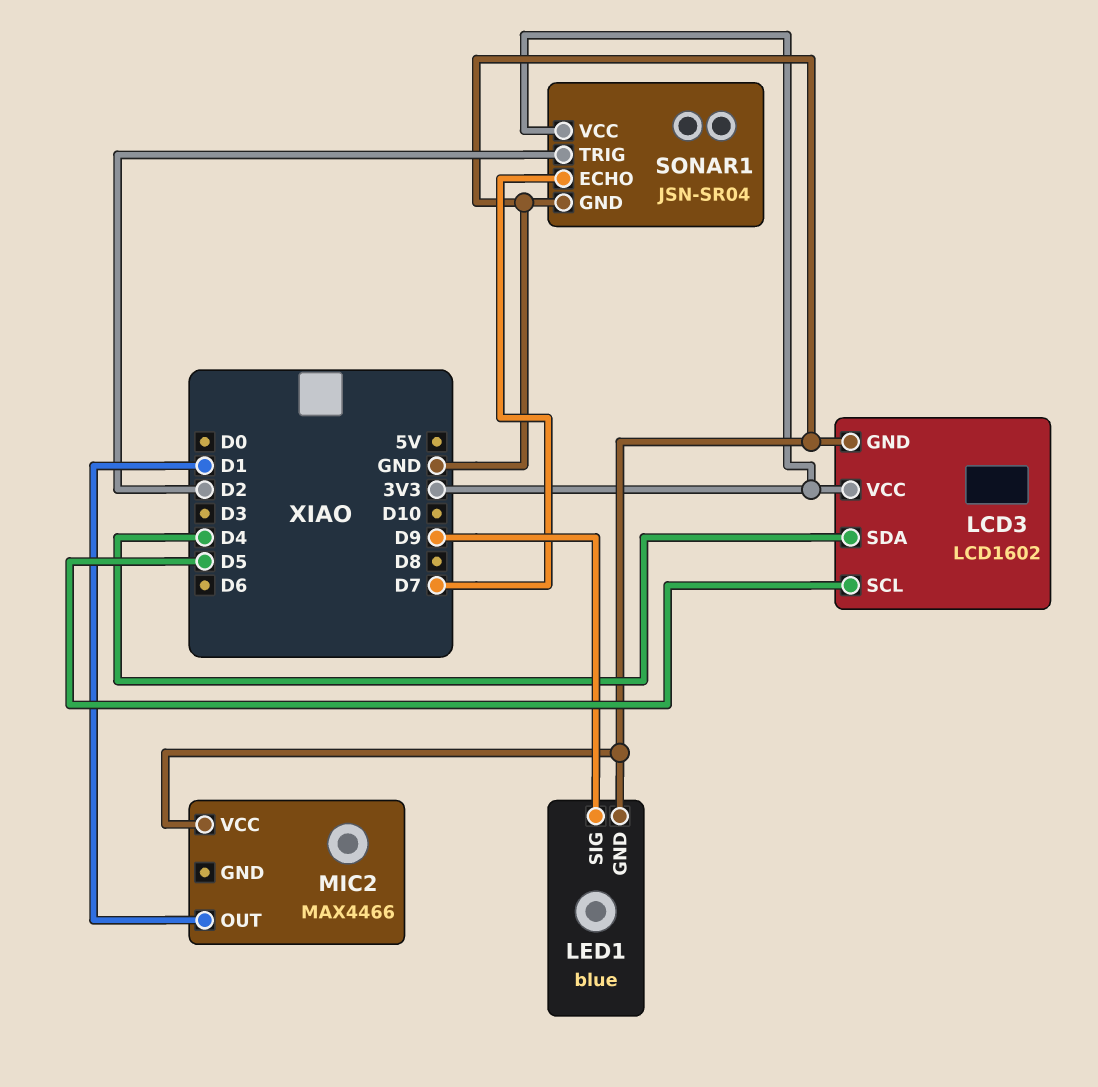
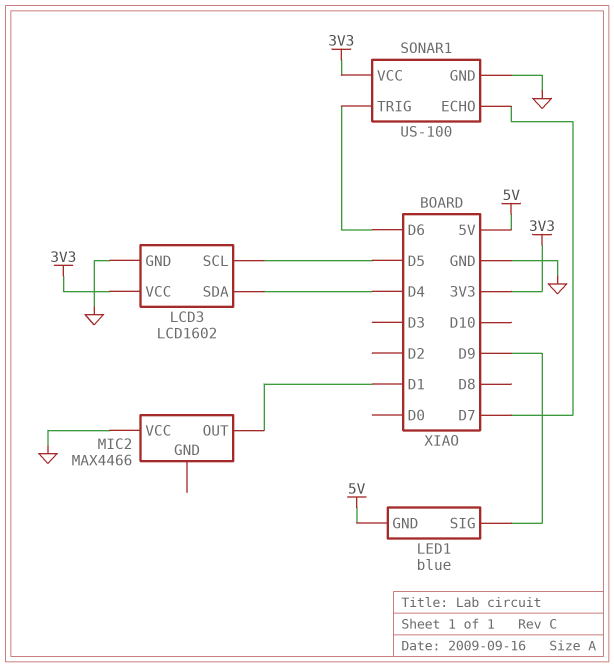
LED1 pin GND: GND -> 5V
SONAR1: JSN-SR04 -> US-100
SONAR1 pin TRIG: D2 -> D6

